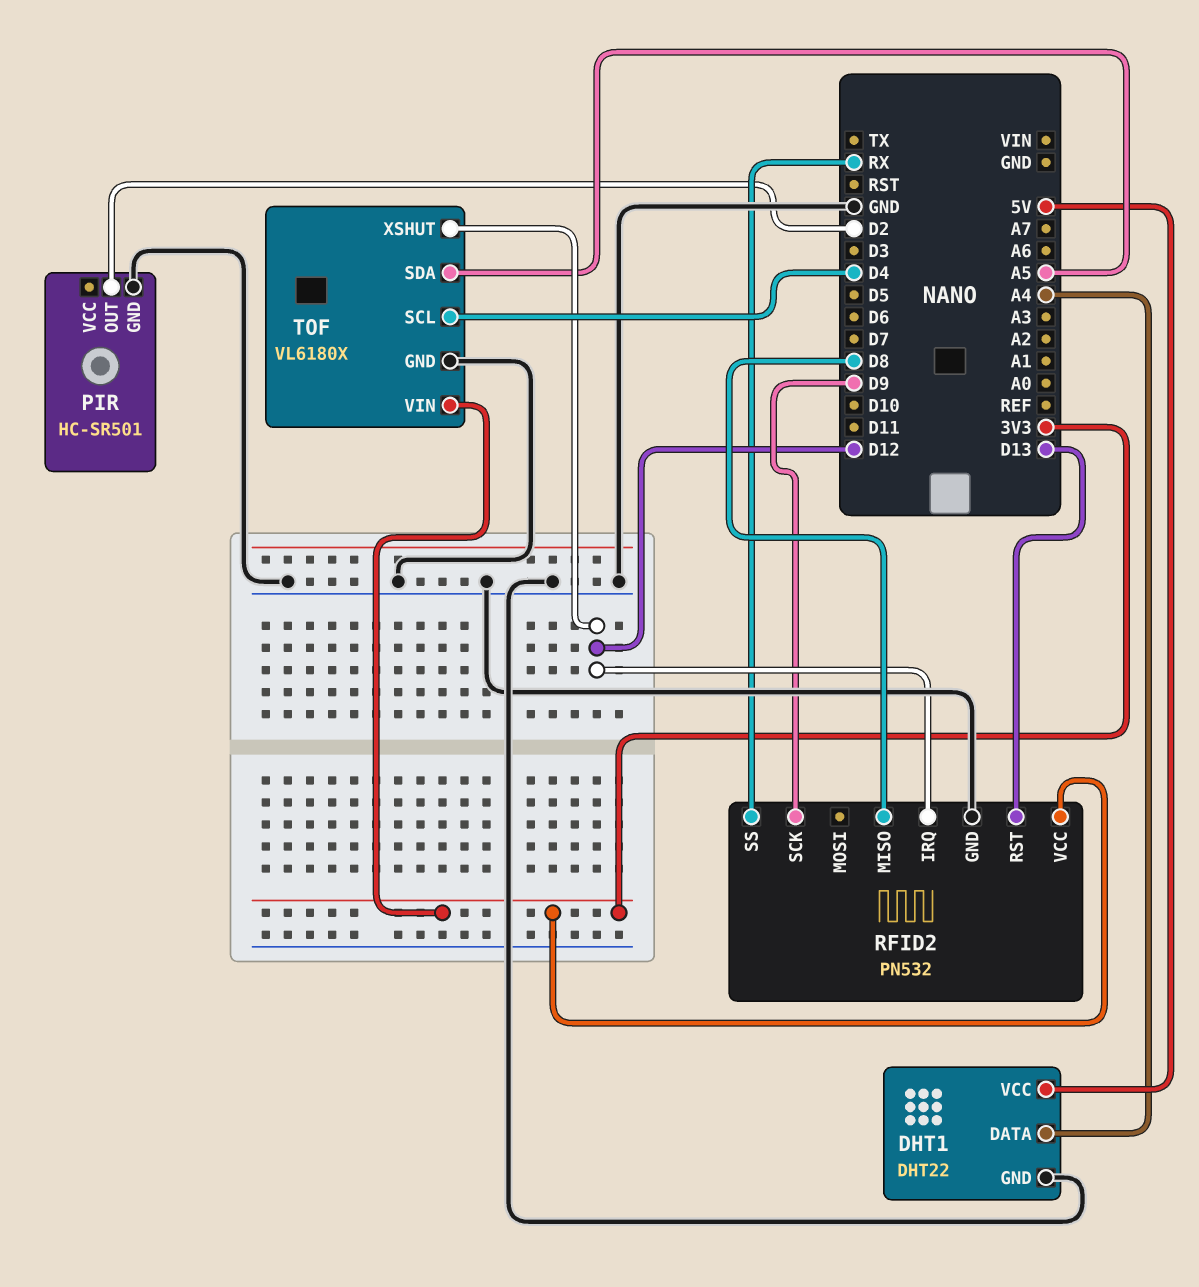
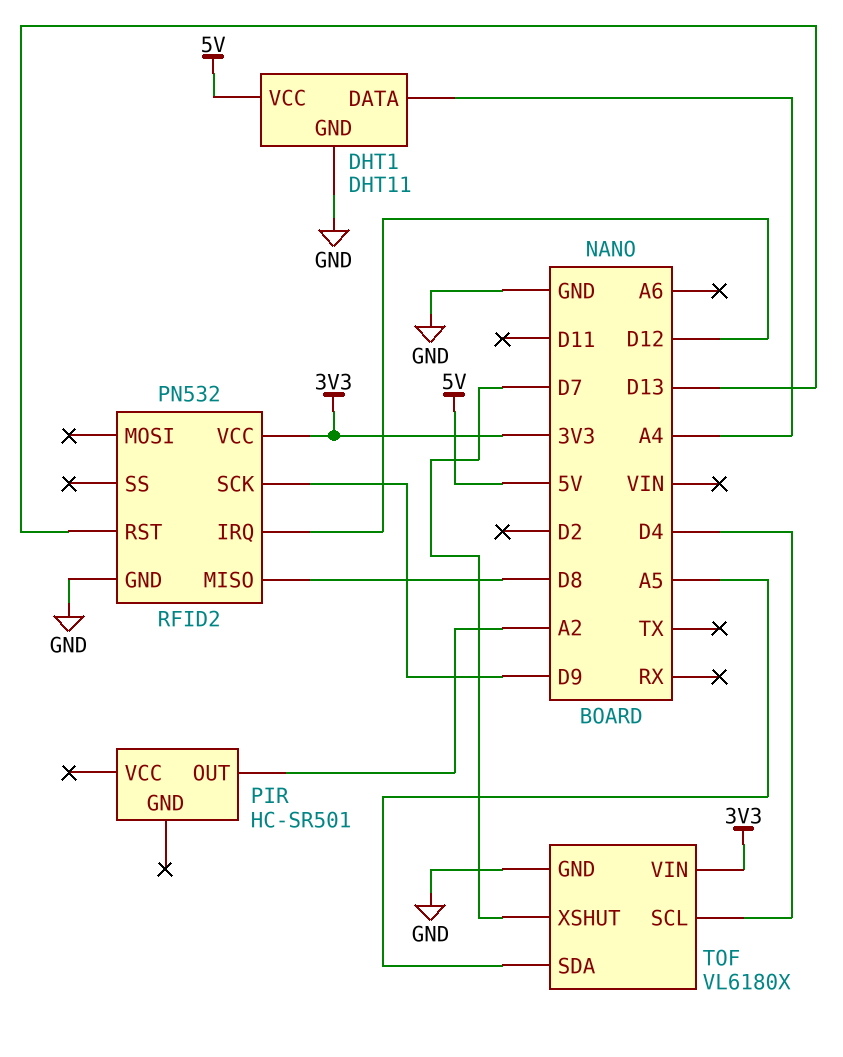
DHT1: DHT22 -> DHT11
PIR pin GND: GND -> none
PIR pin OUT: D2 -> A2
RFID2 pin SS: RX -> none
TOF pin XSHUT: D12 -> D7

